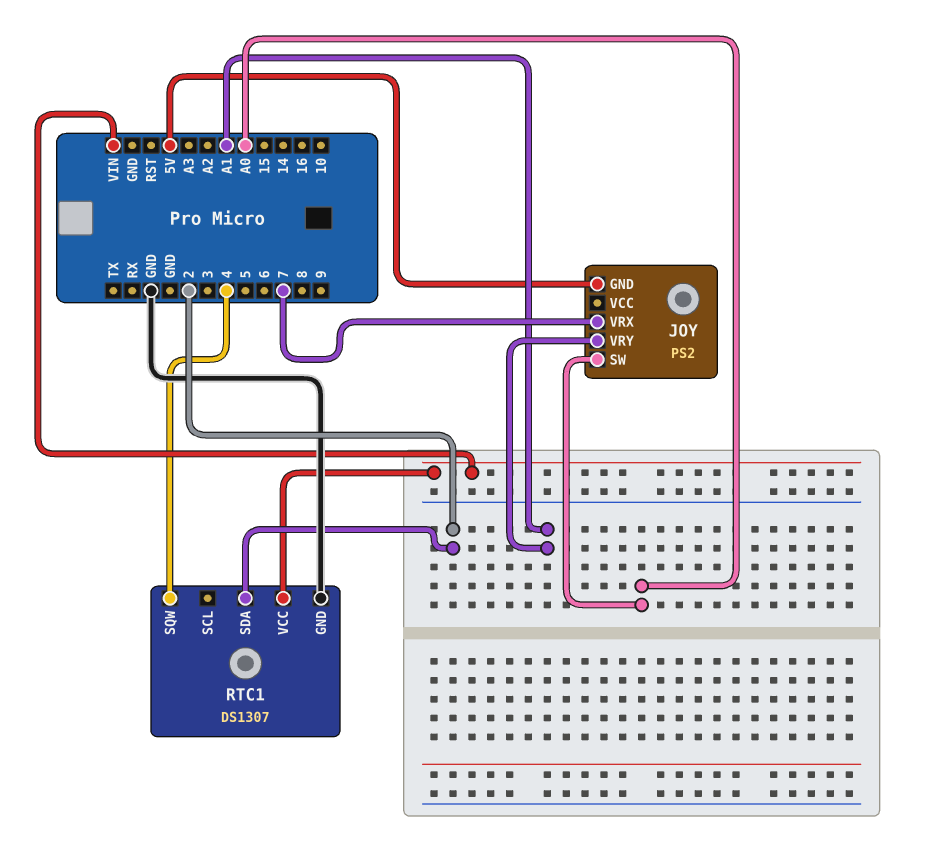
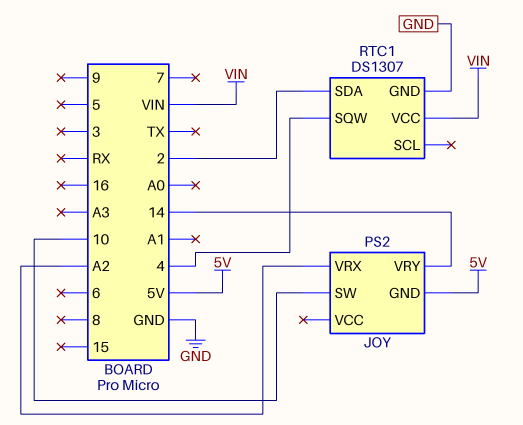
JOY pin SW: A0 -> 10
JOY pin VRX: 7 -> A2
JOY pin VRY: A1 -> 14

